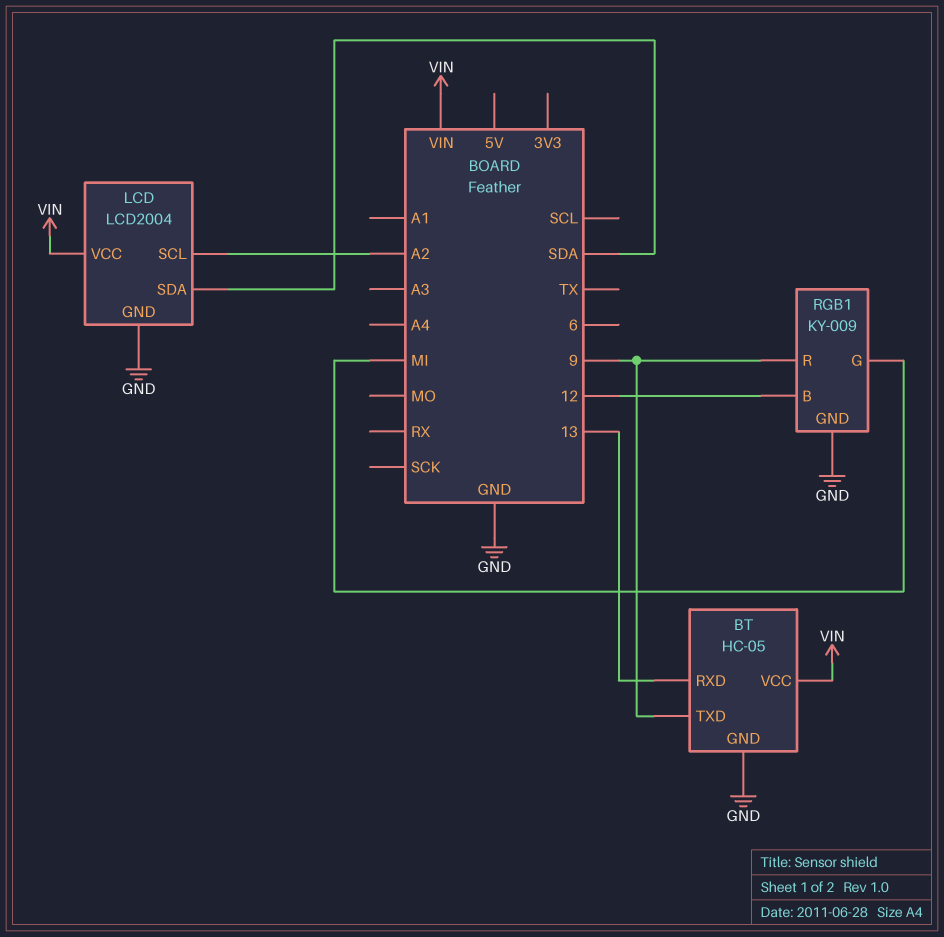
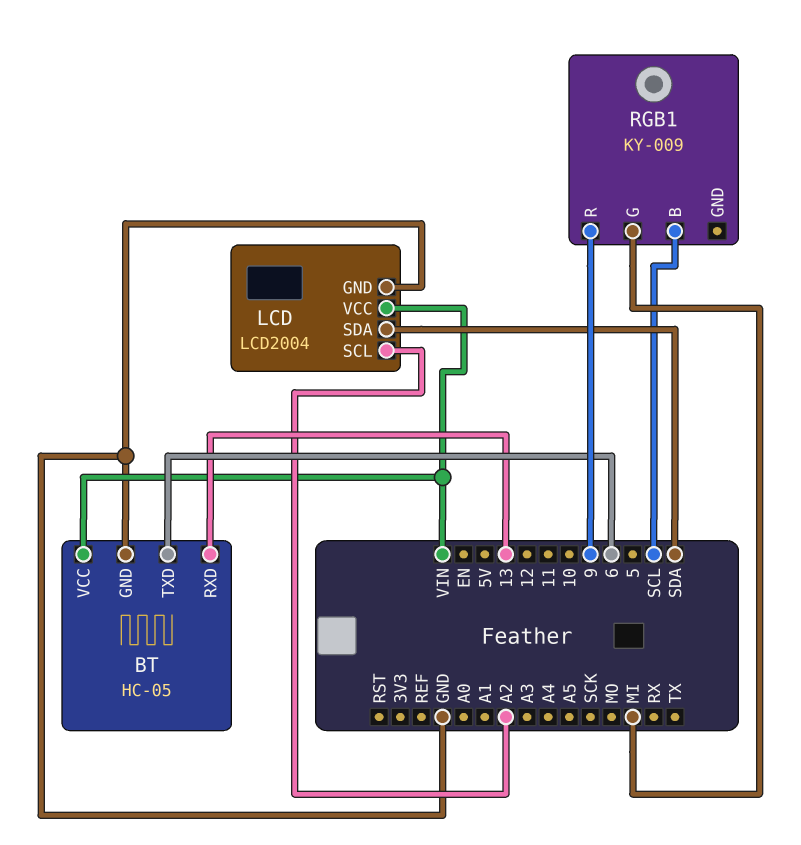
BT pin TXD: 9 -> 6
RGB1 pin B: 12 -> SCL
RGB1 pin GND: GND -> none

